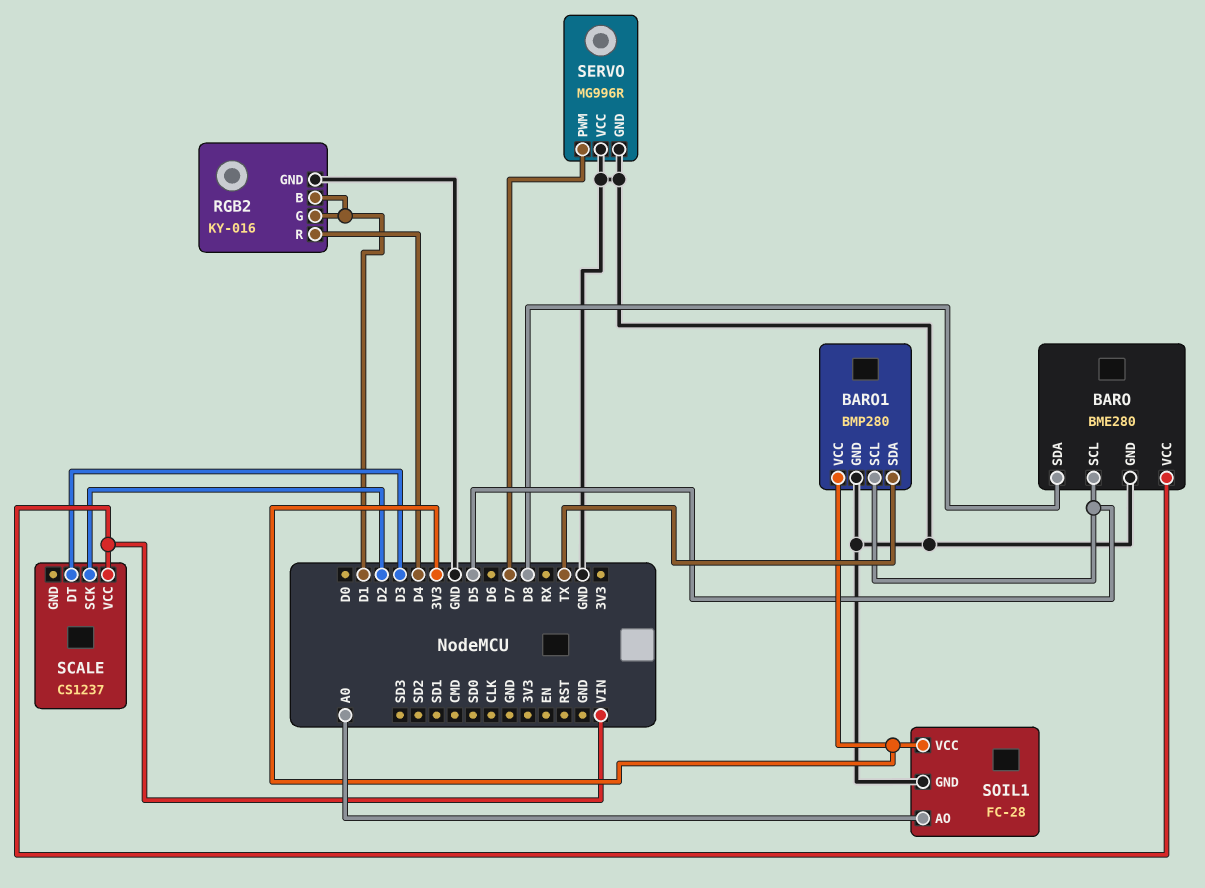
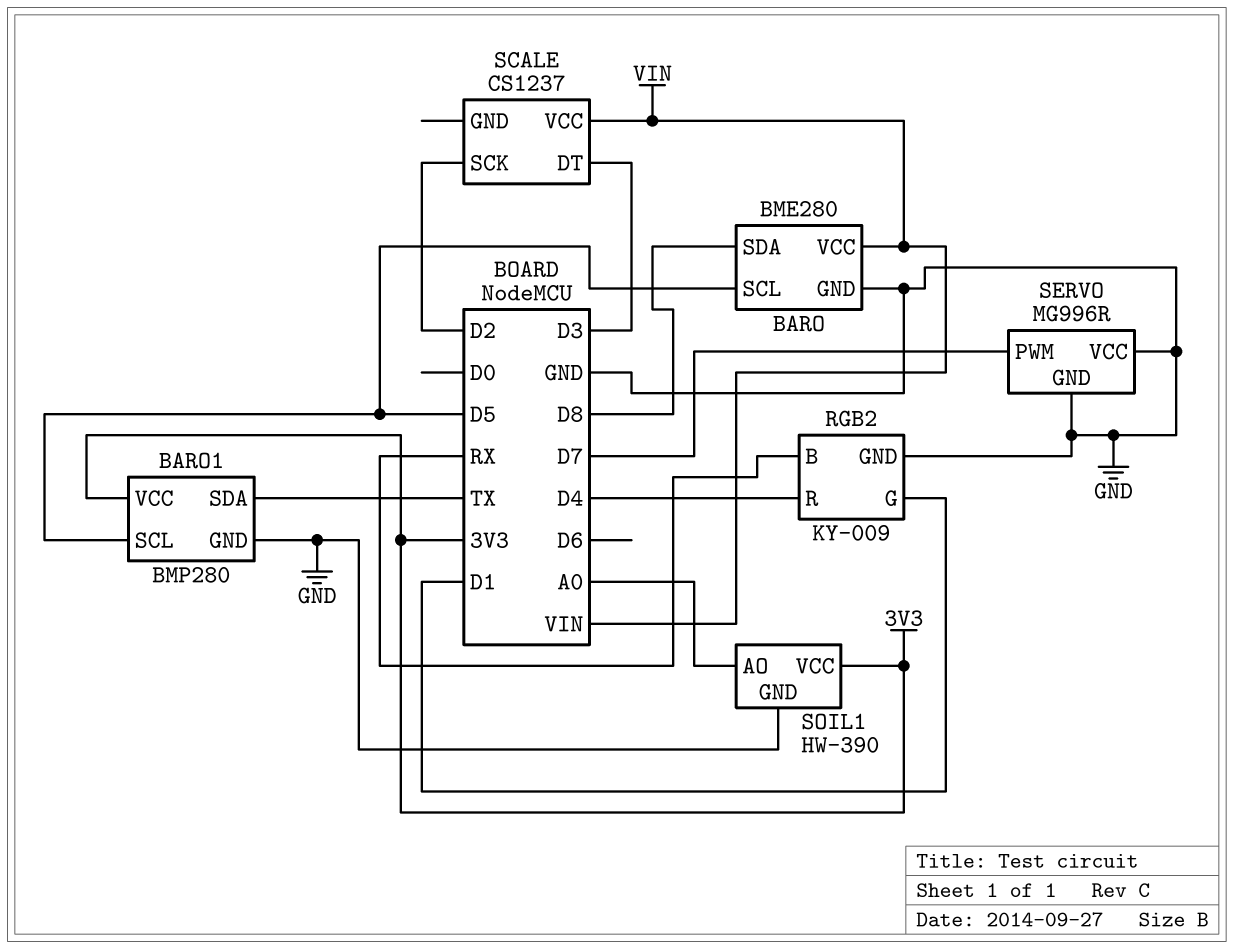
RGB2: KY-016 -> KY-009
RGB2 pin B: D1 -> RX
SOIL1: FC-28 -> HW-390

